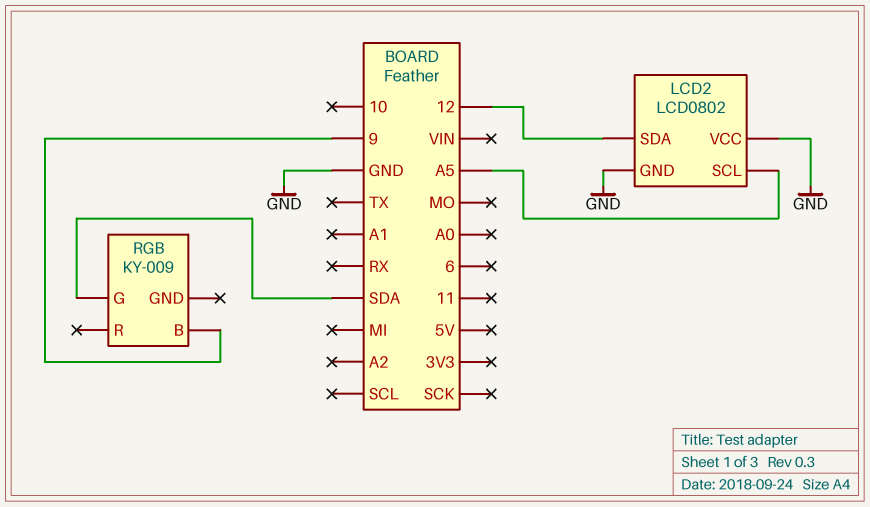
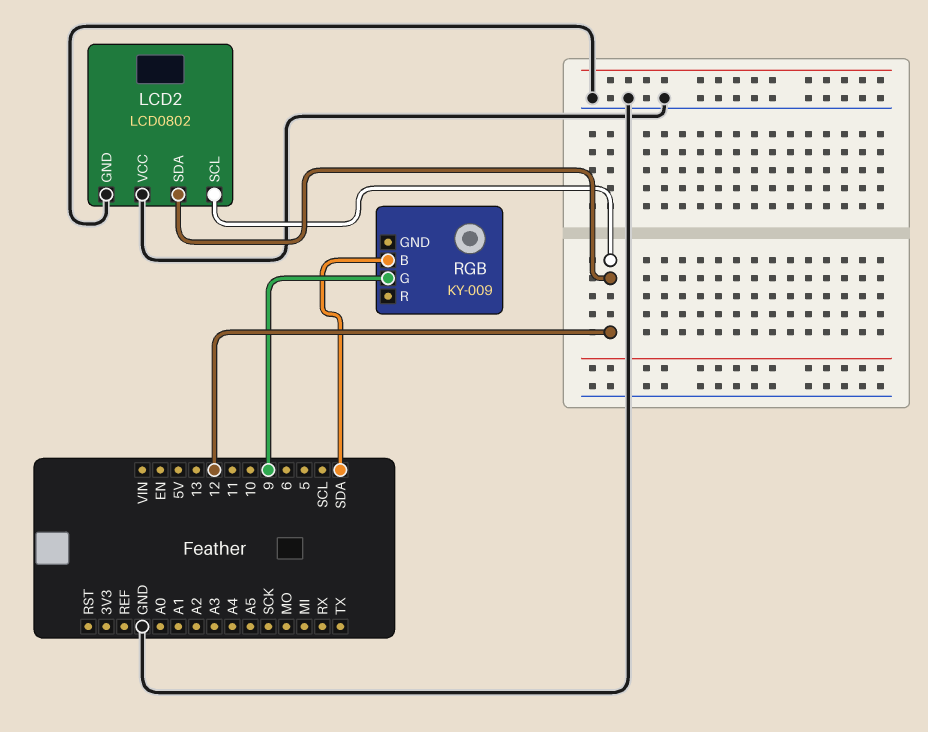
LCD2 pin SCL: A5 -> 12
RGB pin B: 9 -> SDA
RGB pin G: SDA -> 9

